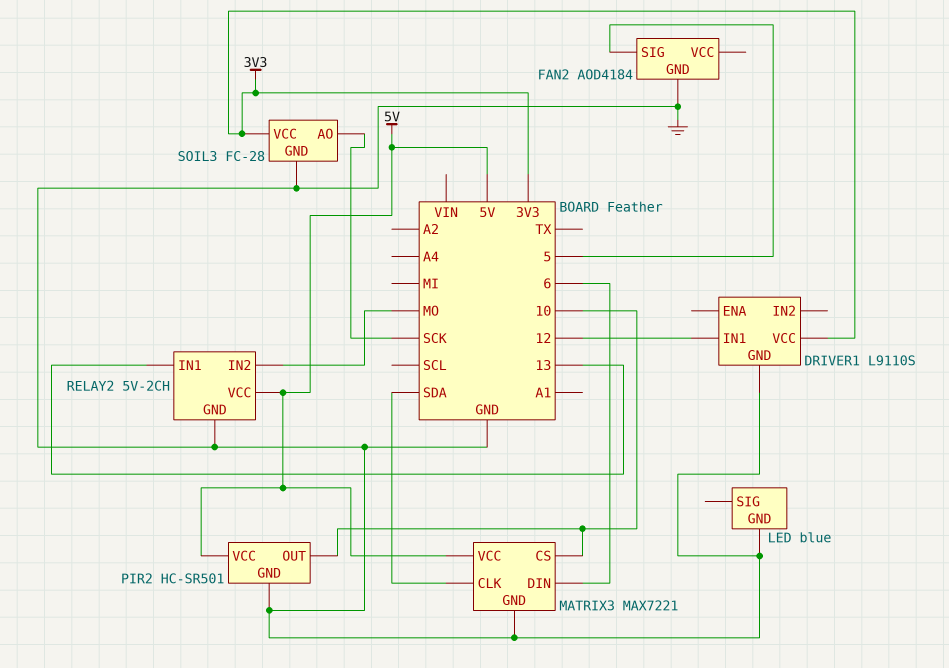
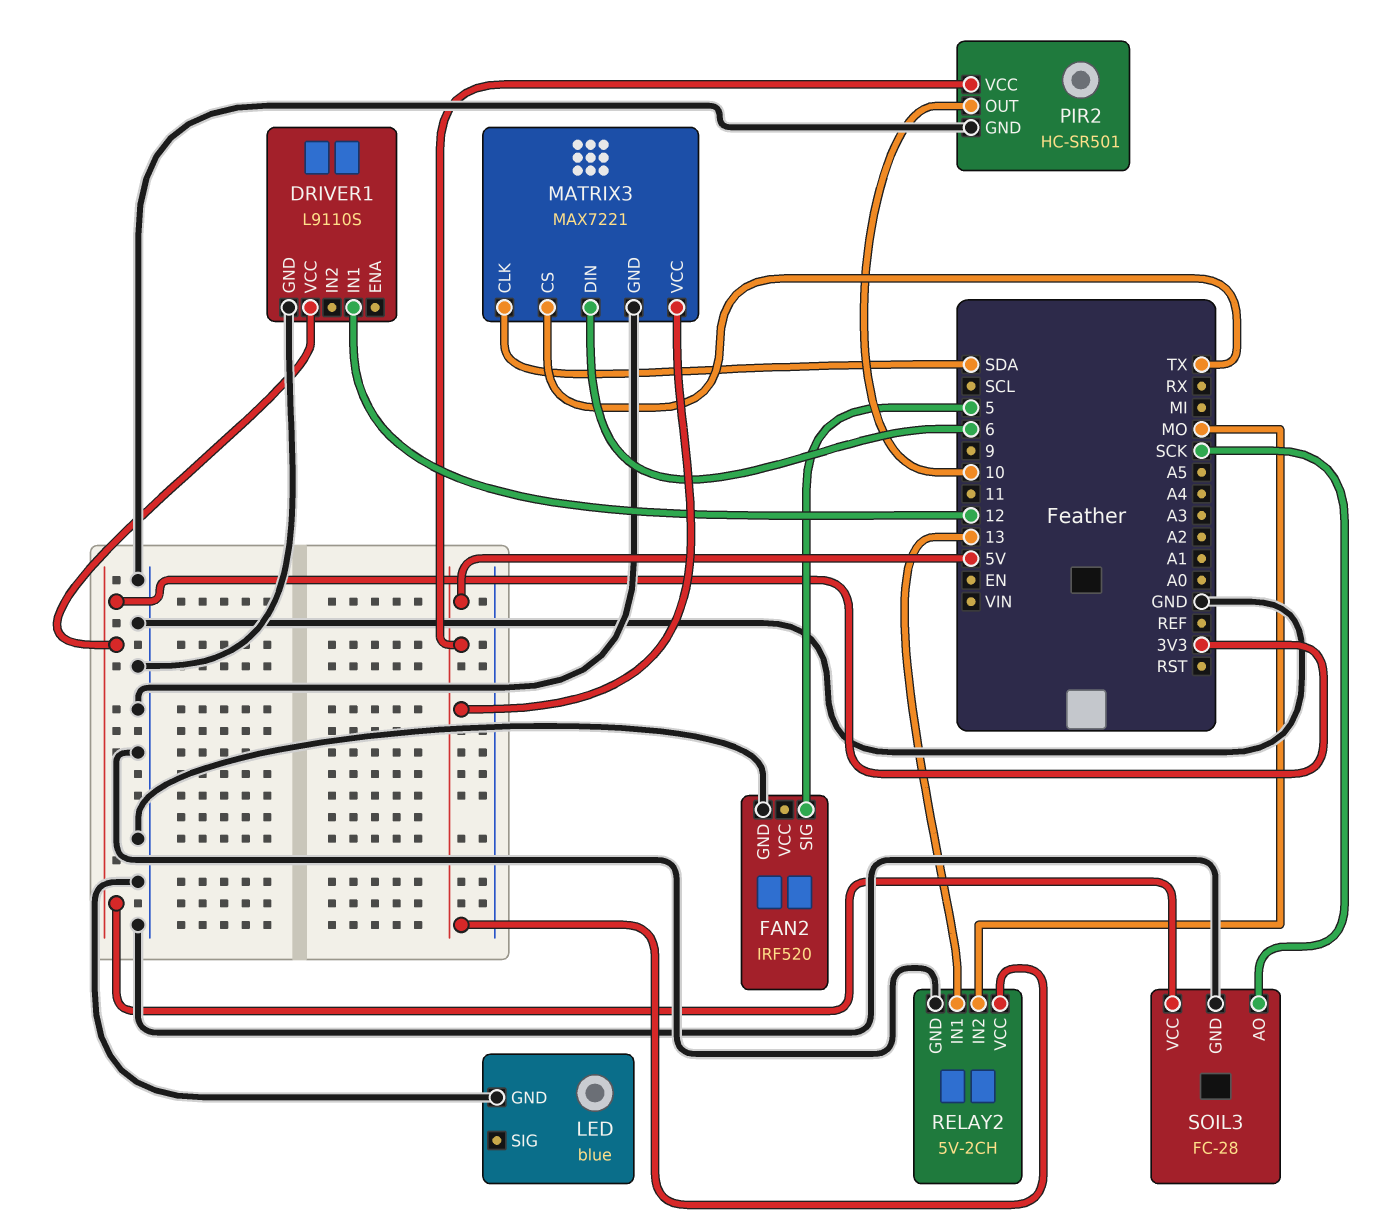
FAN2: AOD4184 -> IRF520
MATRIX3 pin CS: 10 -> TX

